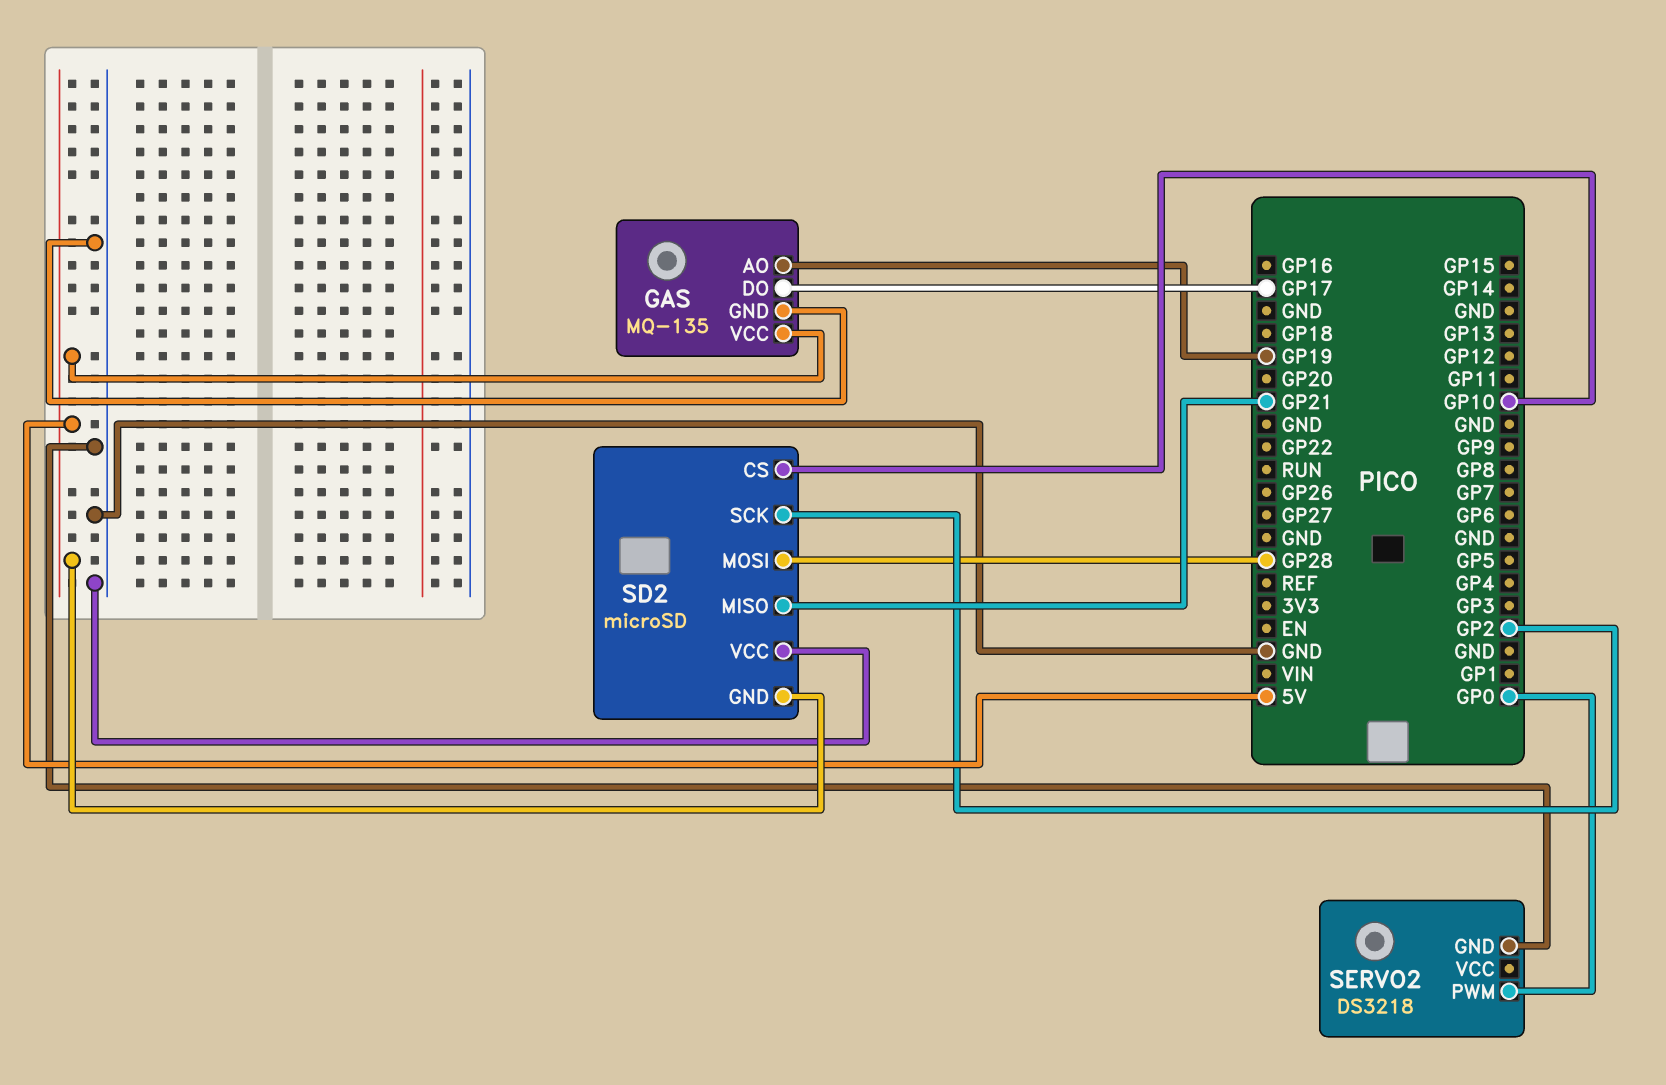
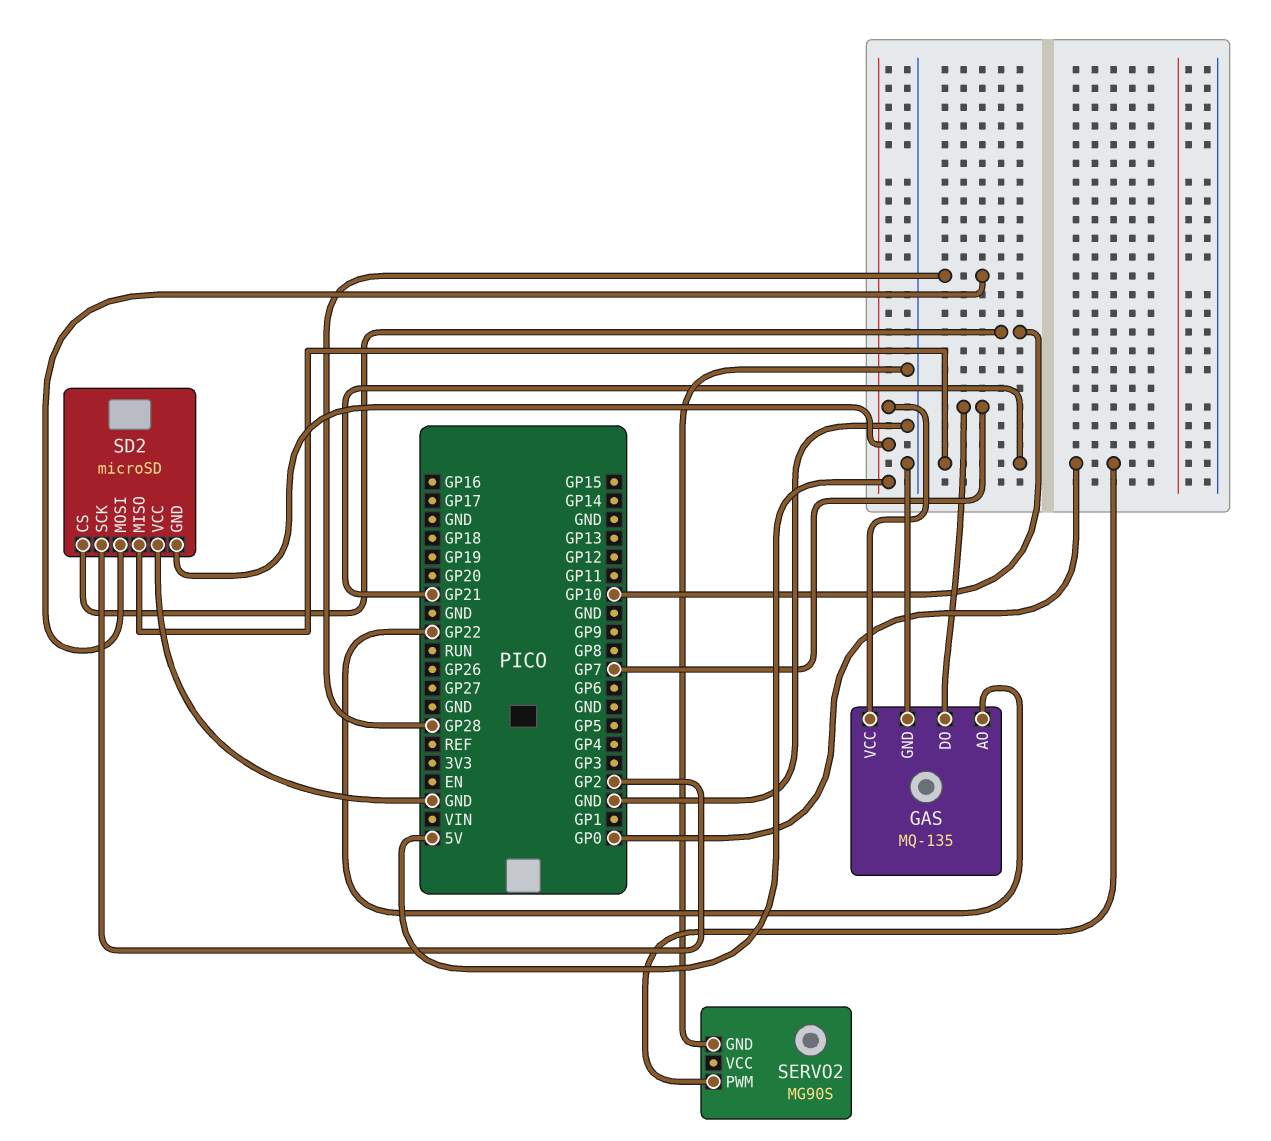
GAS pin AO: GP19 -> GP22
GAS pin DO: GP17 -> GP7
SERVO2: DS3218 -> MG90S

